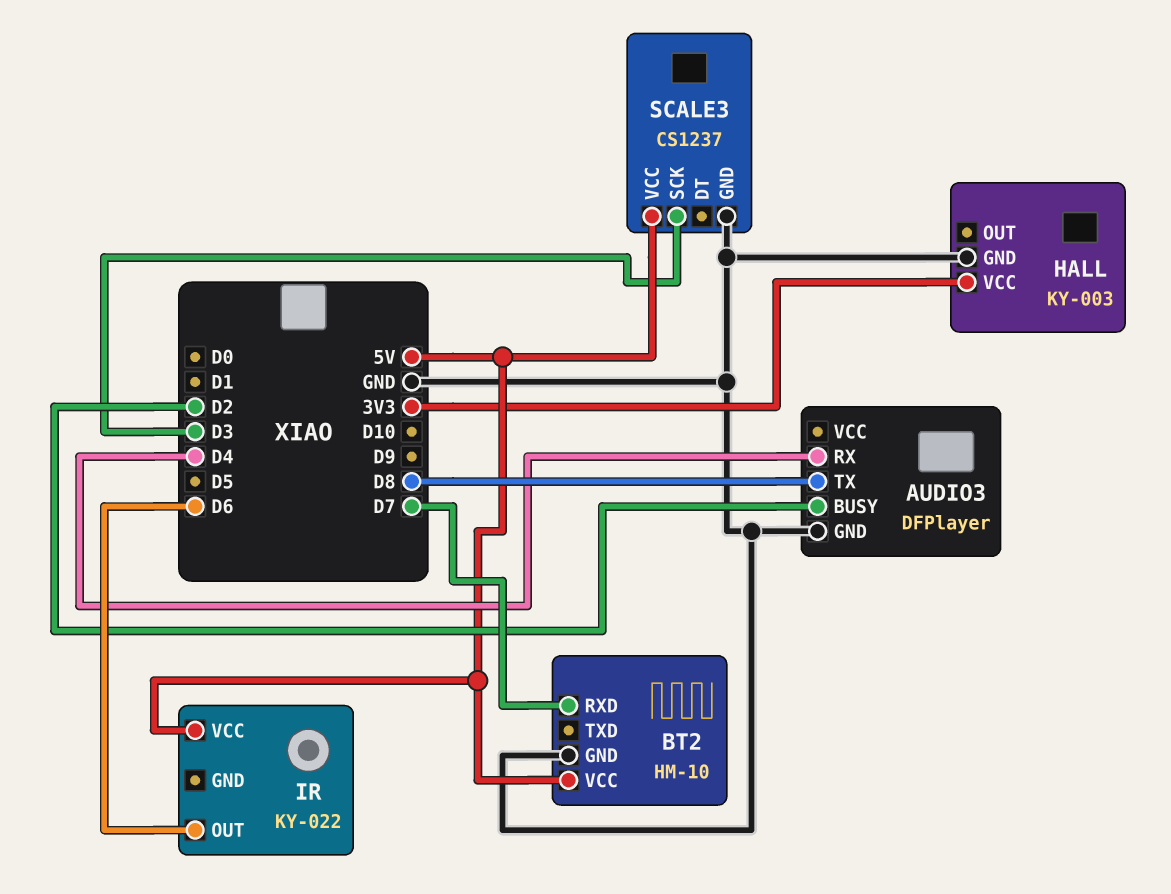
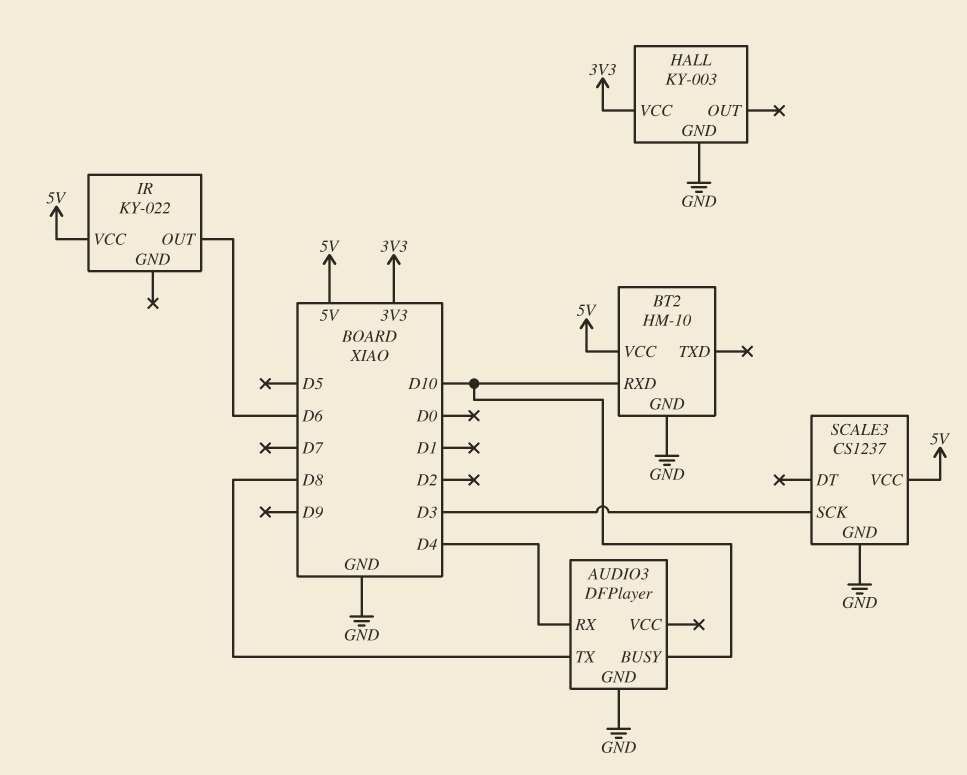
AUDIO3 pin BUSY: D2 -> D10
BT2 pin RXD: D7 -> D10

